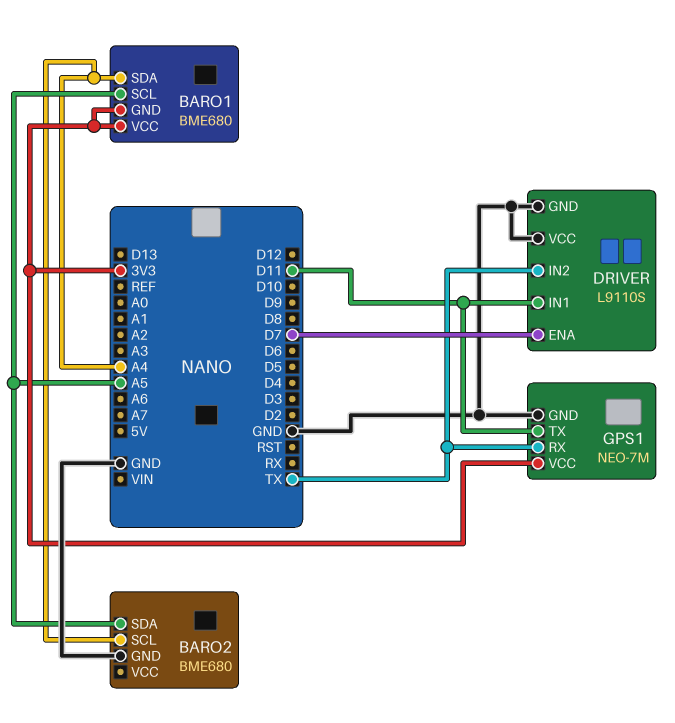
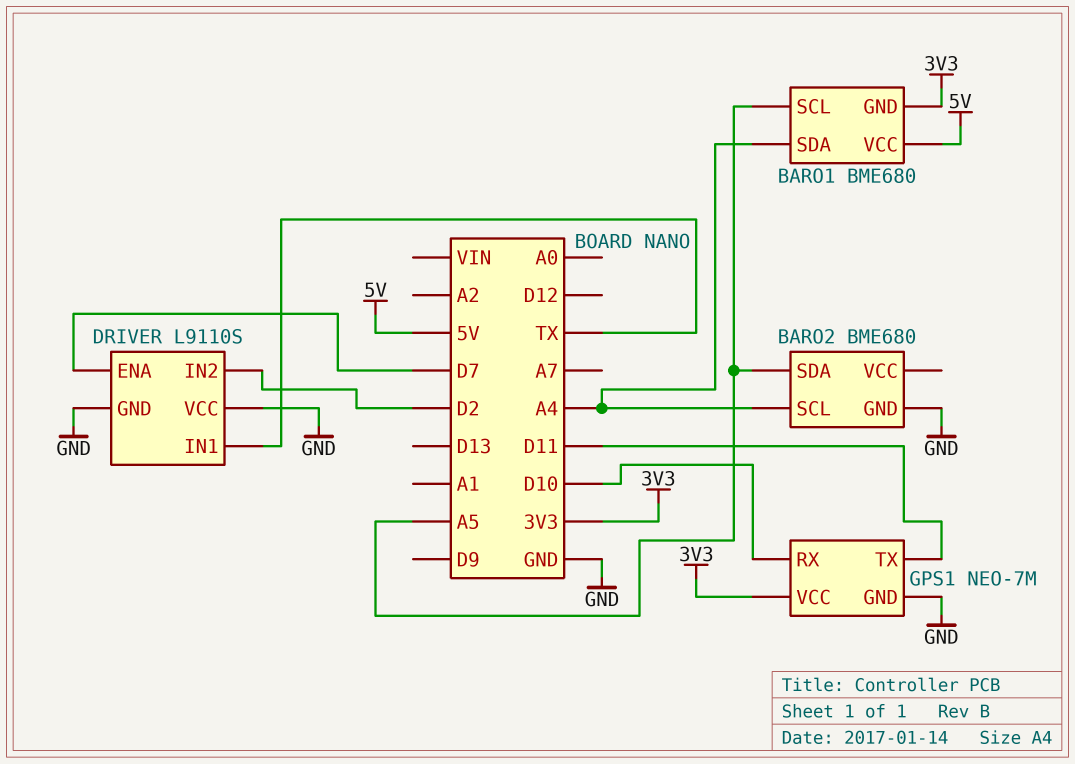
BARO1 pin VCC: 3V3 -> 5V
DRIVER pin IN1: D11 -> TX
DRIVER pin IN2: TX -> D2
GPS1 pin RX: TX -> D10

